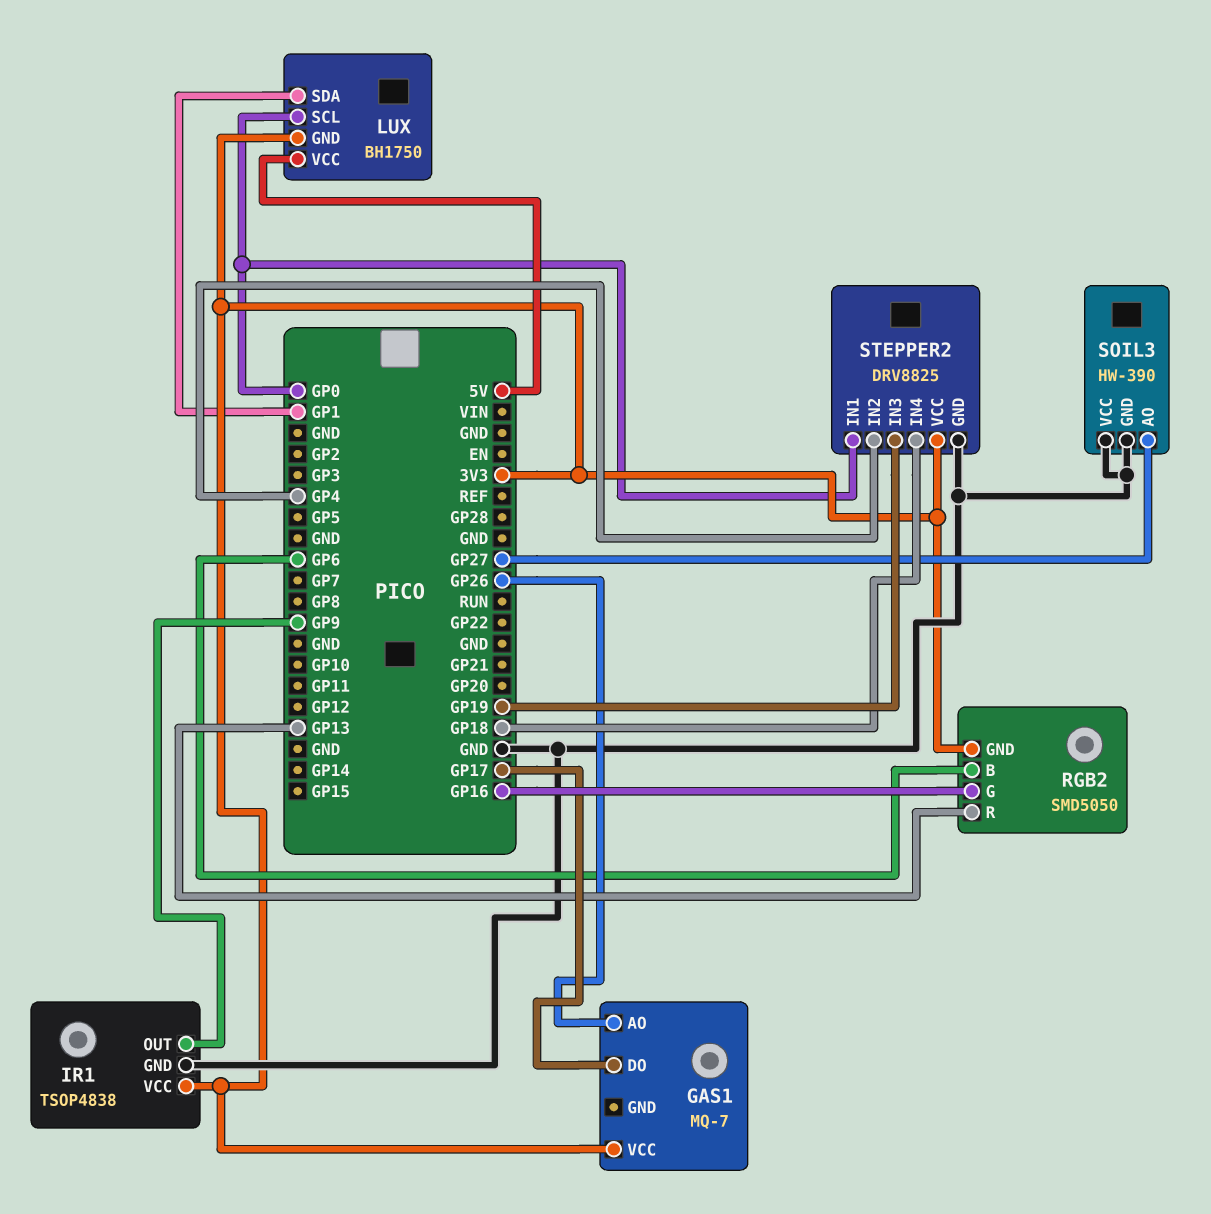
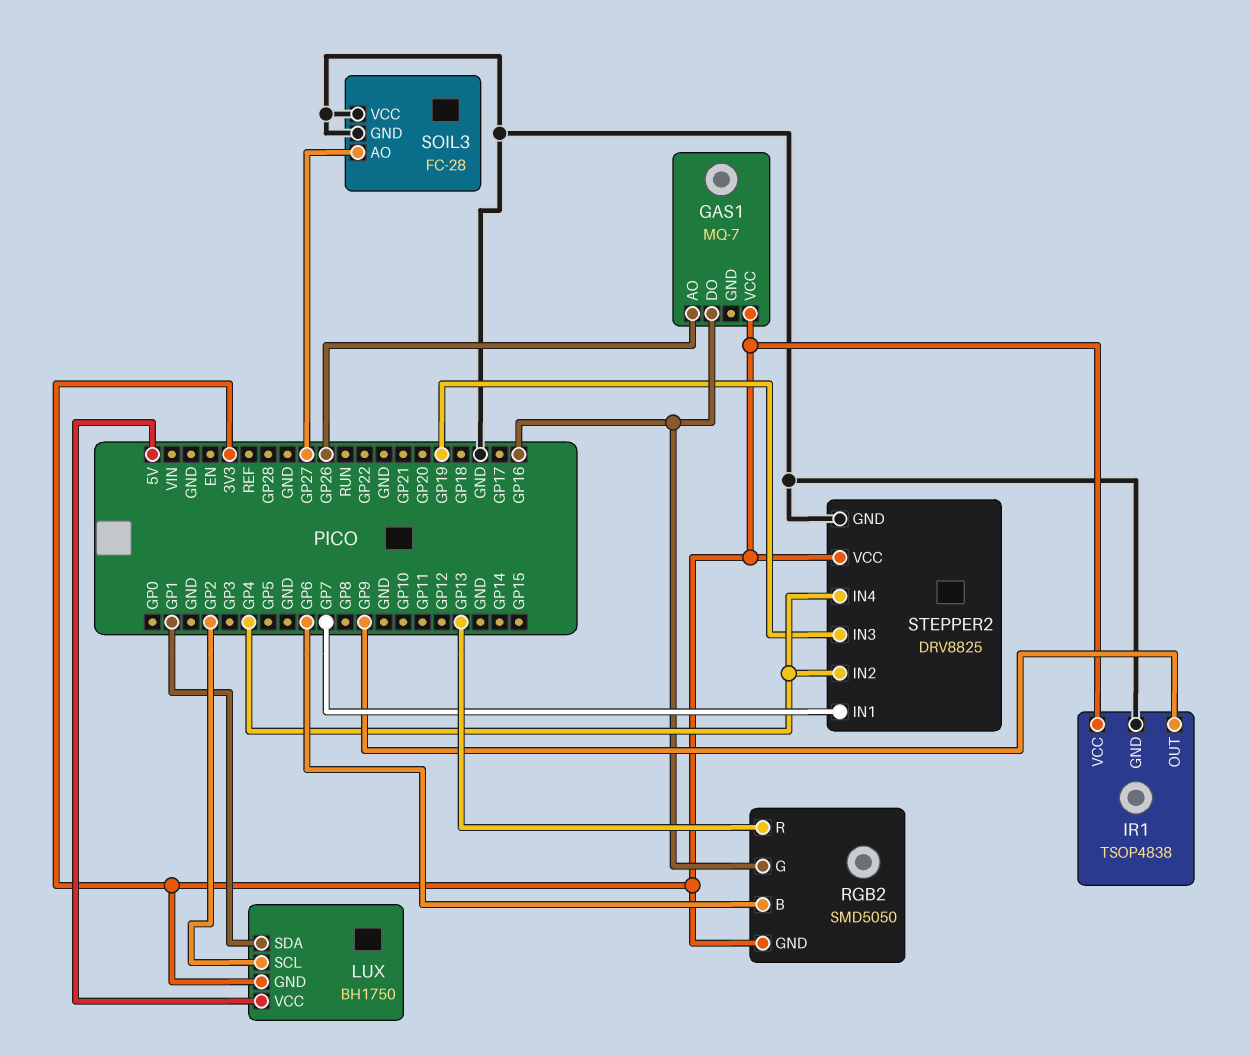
GAS1 pin DO: GP17 -> GP16
LUX pin SCL: GP0 -> GP2
SOIL3: HW-390 -> FC-28
STEPPER2 pin IN1: GP0 -> GP7
STEPPER2 pin IN4: GP18 -> GP4

